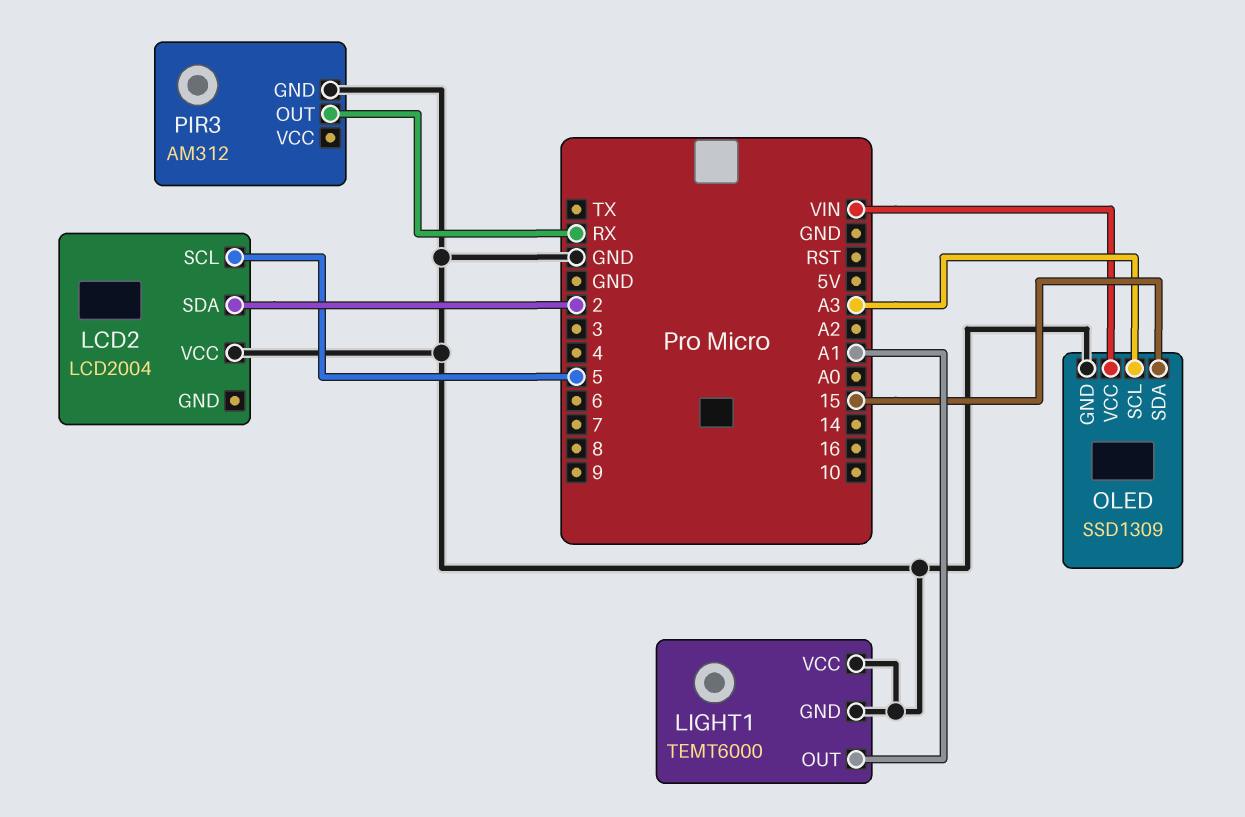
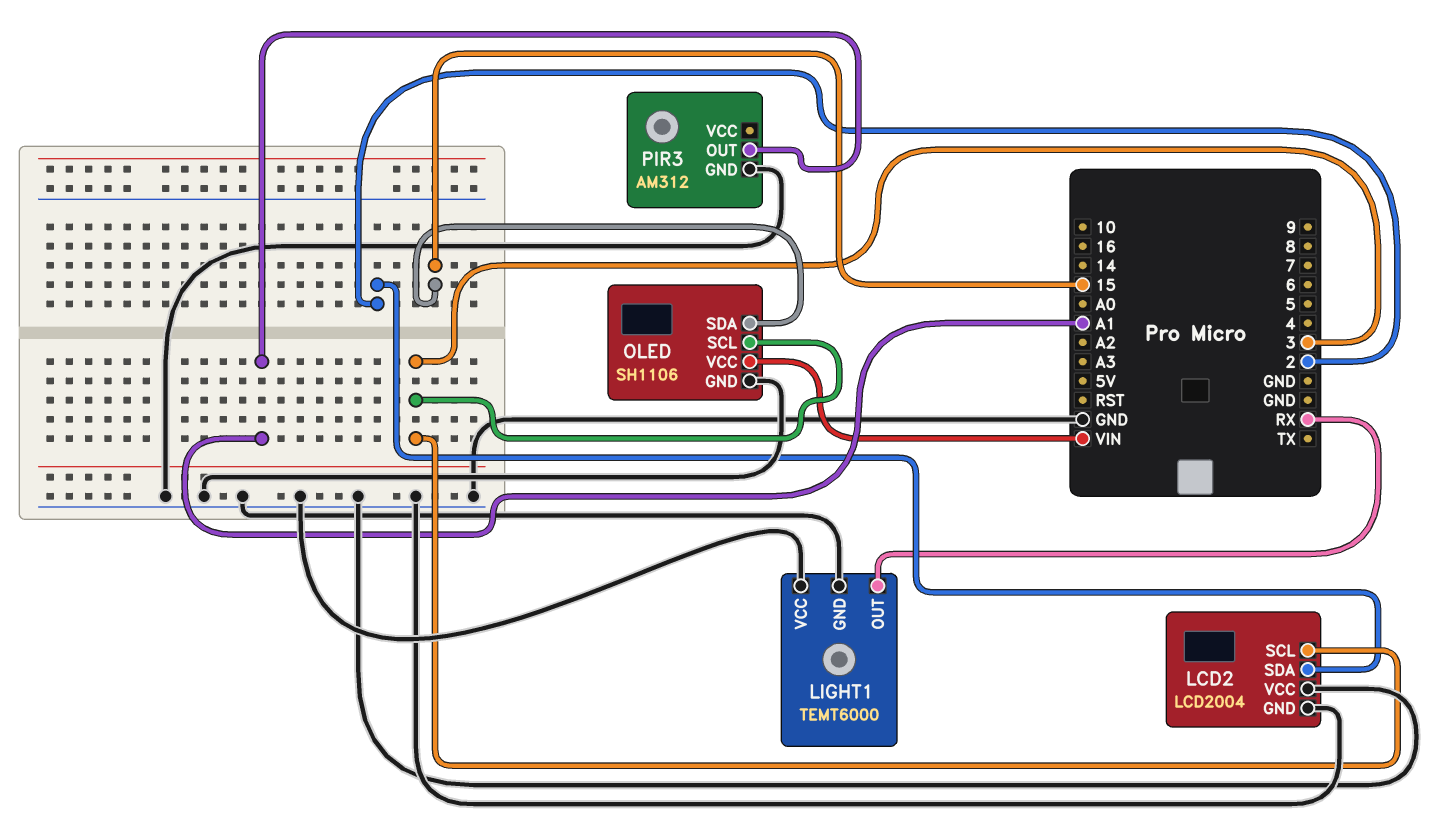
LCD2 pin GND: none -> GND
LCD2 pin SCL: 5 -> 3
LIGHT1 pin OUT: A1 -> RX
OLED: SSD1309 -> SH1106
OLED pin SCL: A3 -> 3
PIR3 pin OUT: RX -> A1

